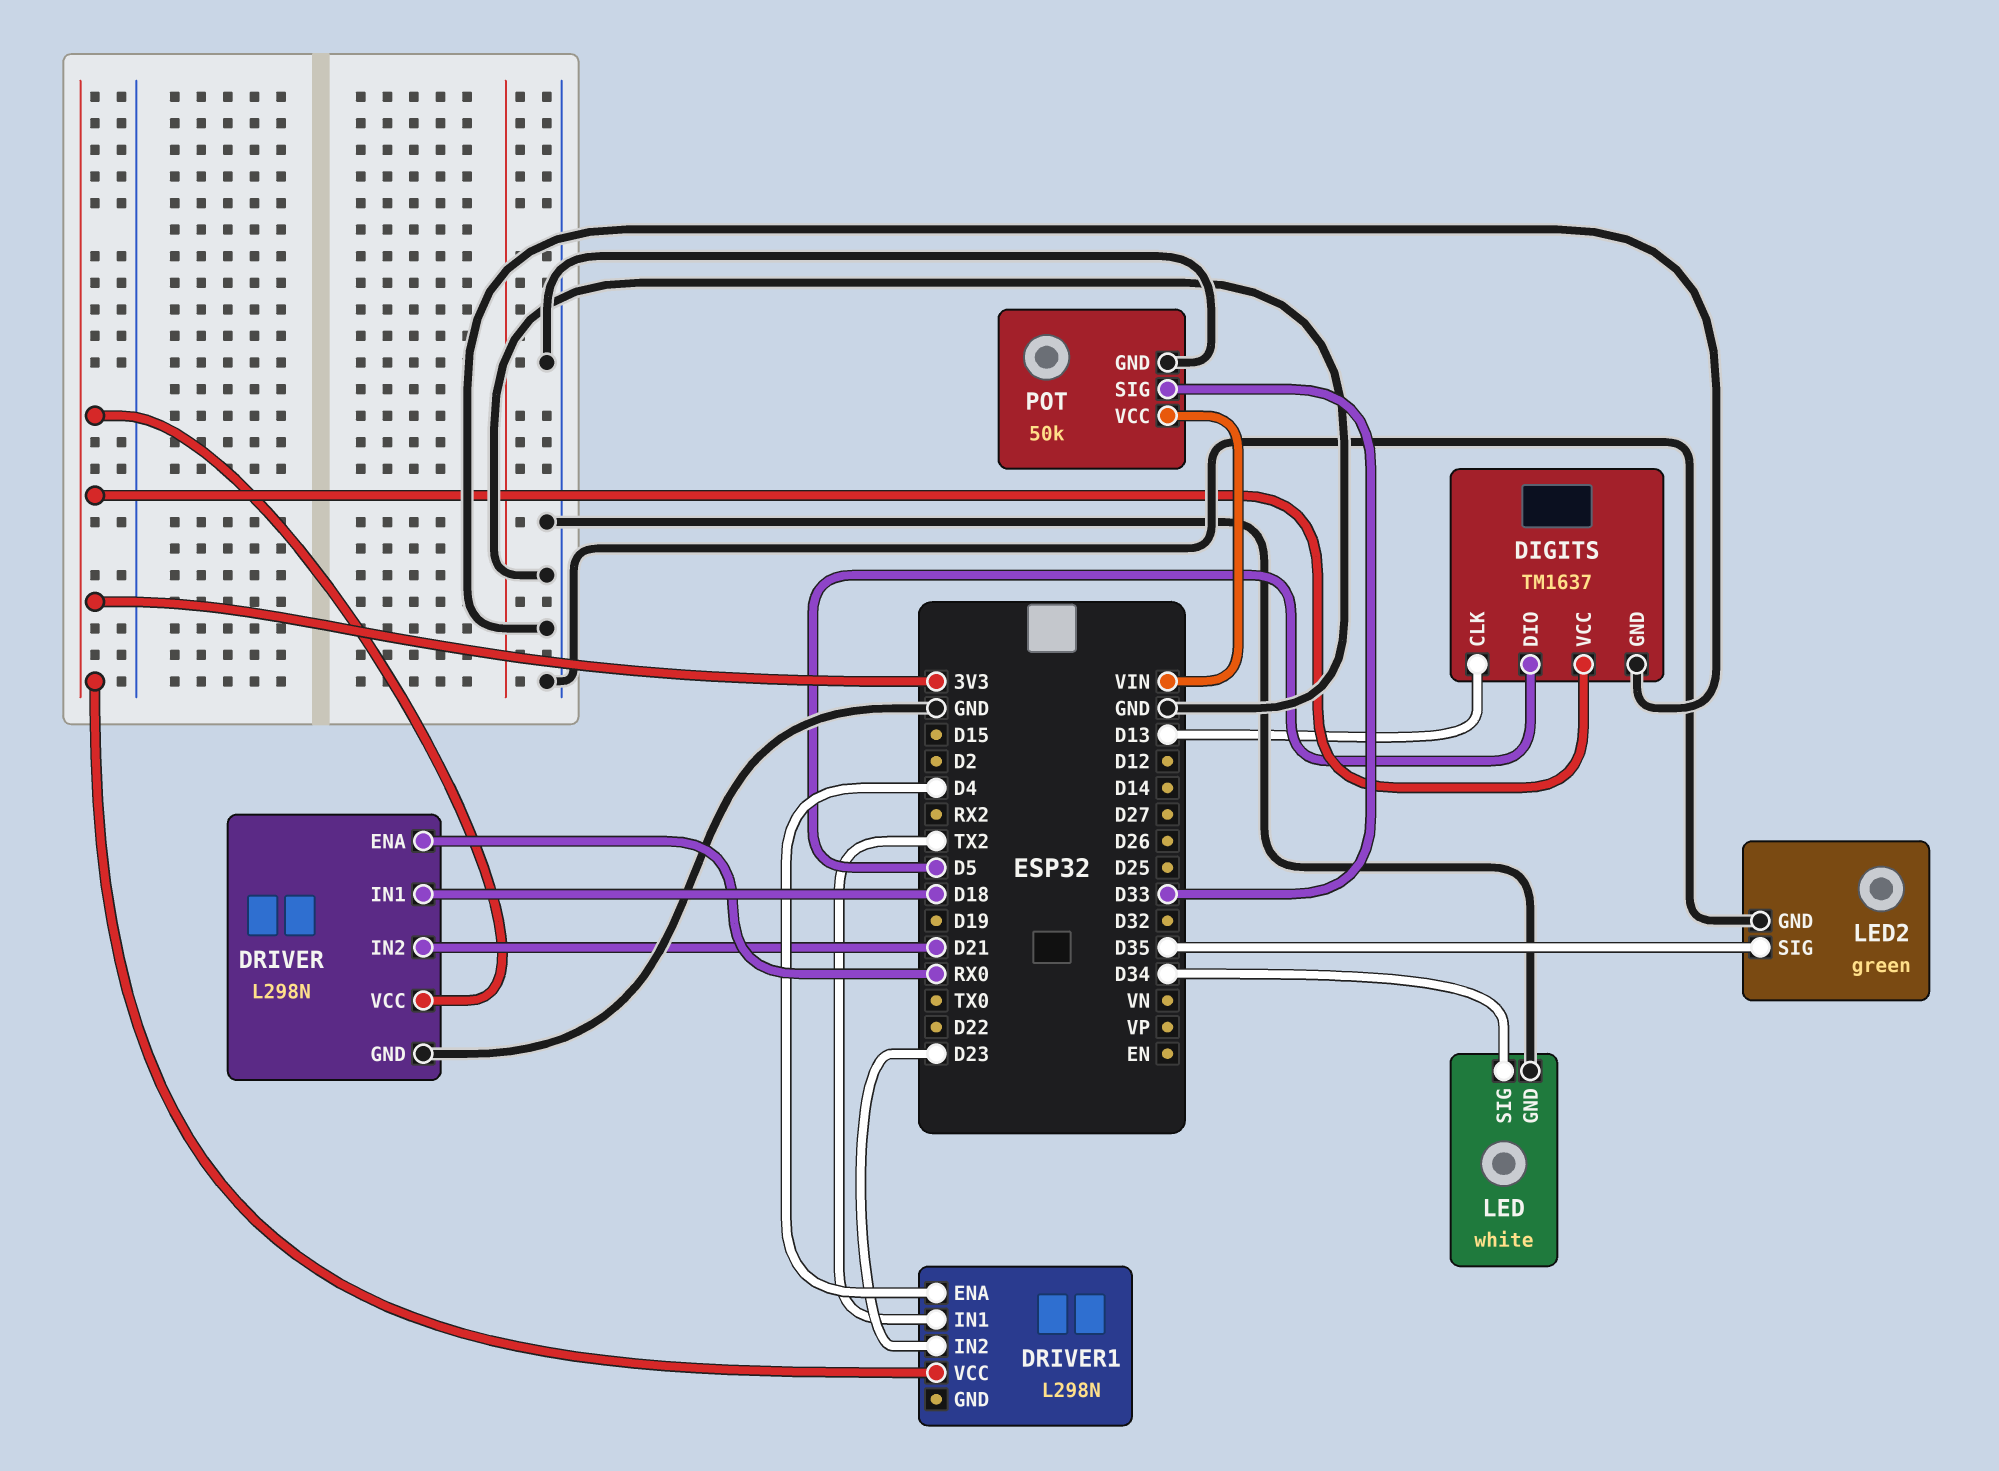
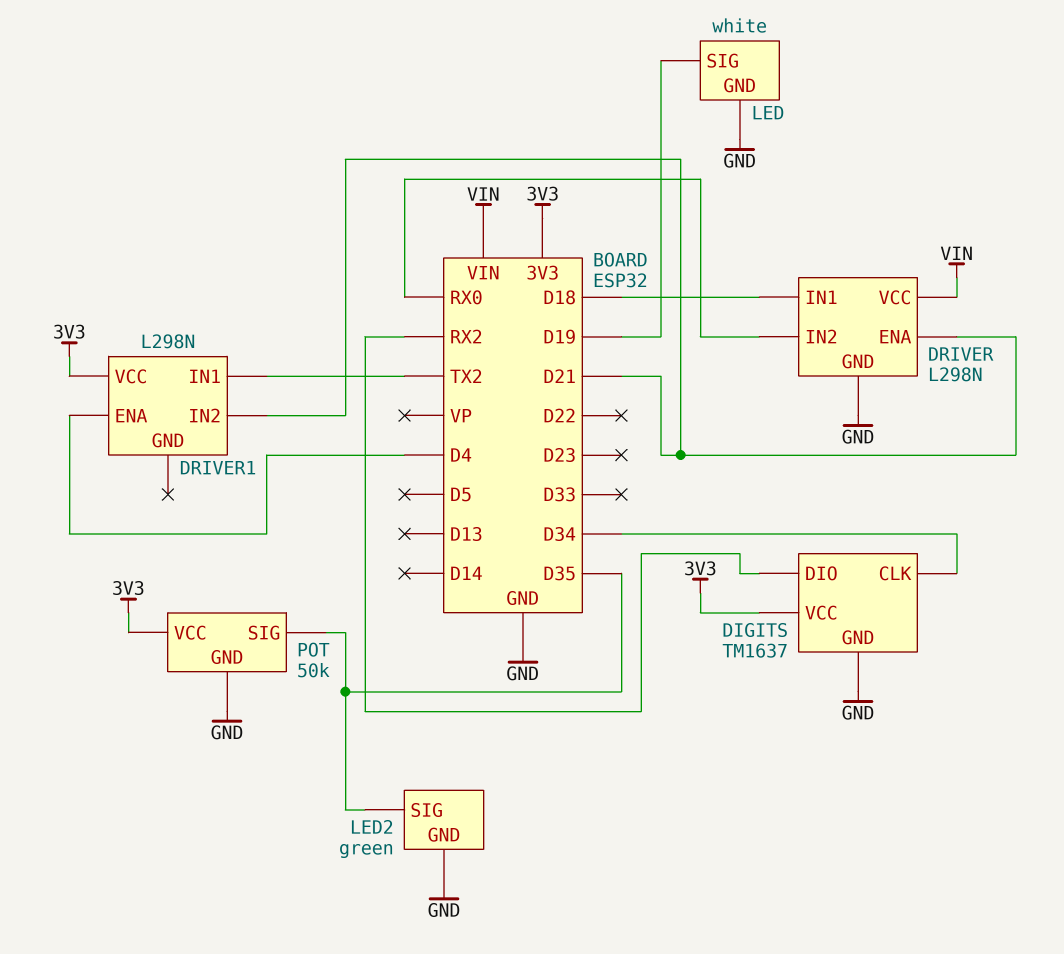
DIGITS pin CLK: D13 -> D34
DIGITS pin DIO: D5 -> RX2
DRIVER pin ENA: RX0 -> D21
DRIVER pin IN2: D21 -> RX0
DRIVER pin VCC: 3V3 -> VIN
DRIVER1 pin IN2: D23 -> D21
LED pin SIG: D34 -> D19
POT pin SIG: D33 -> D35
POT pin VCC: VIN -> 3V3

